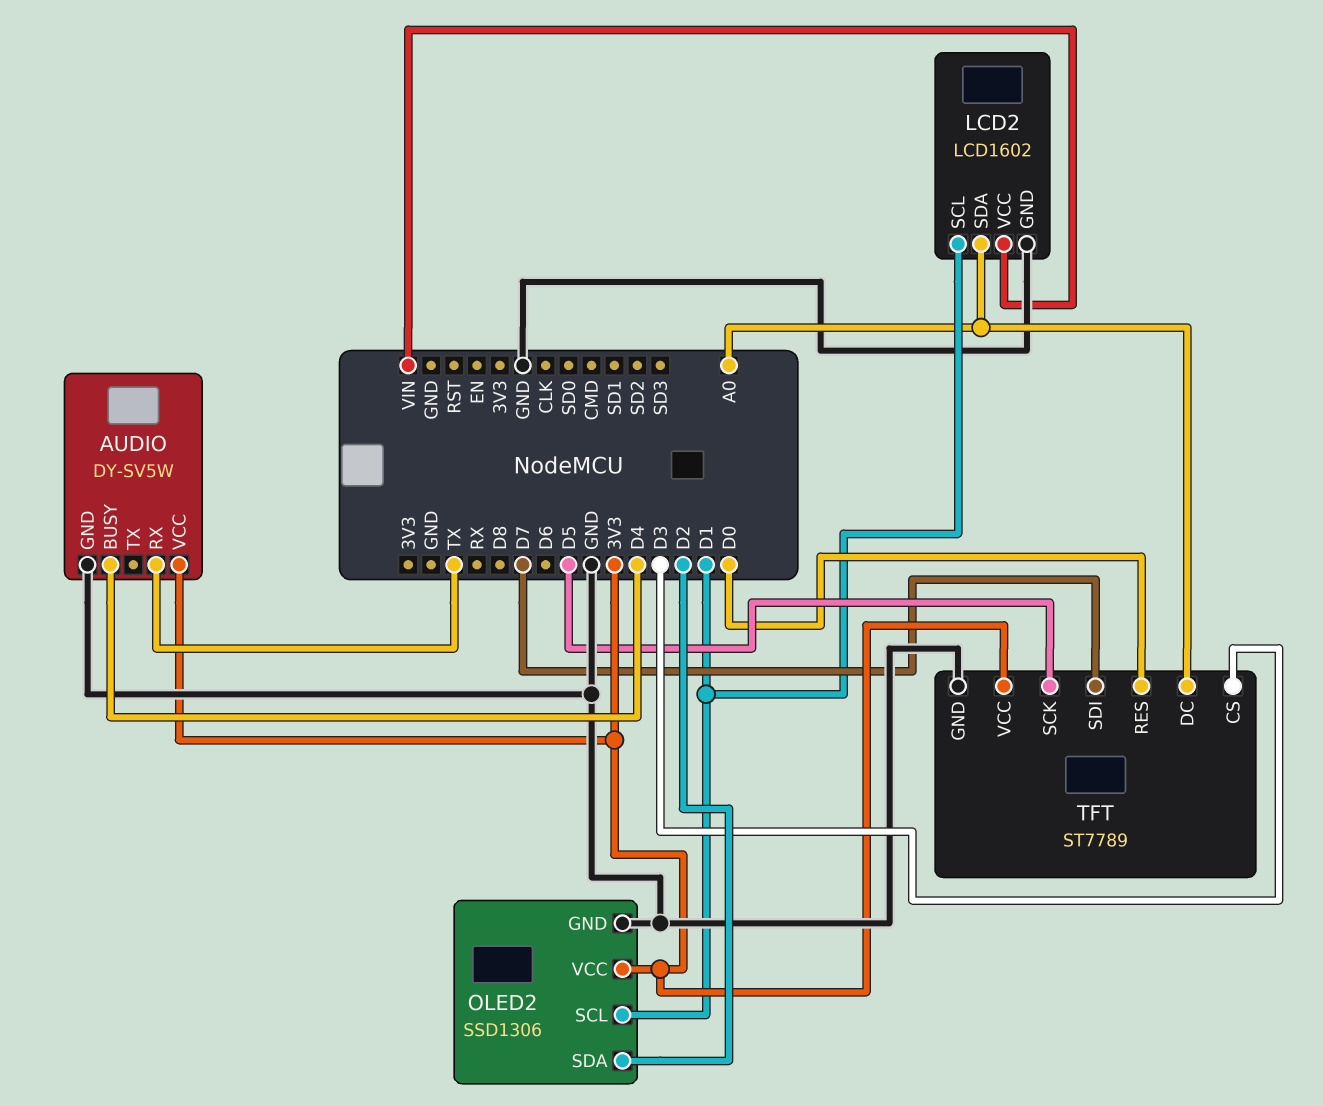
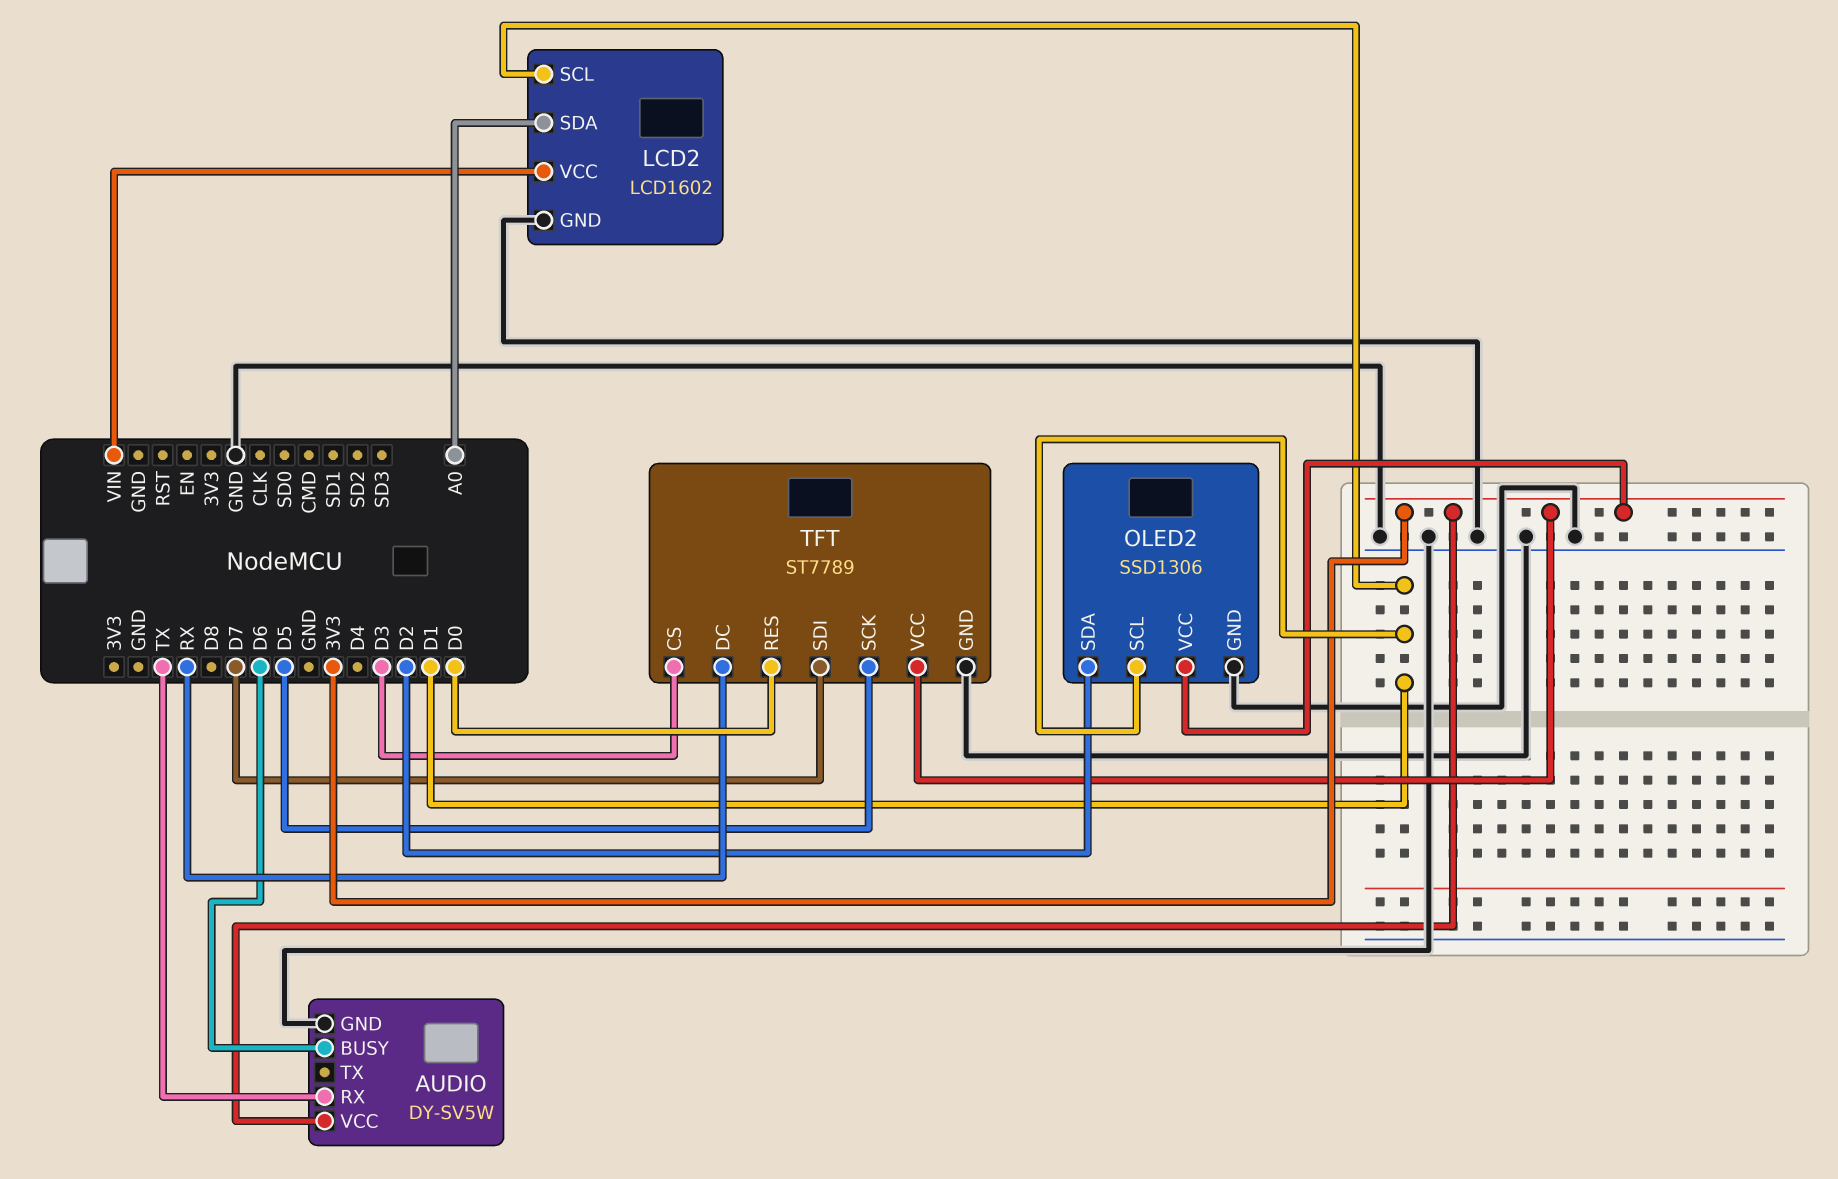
AUDIO pin BUSY: D4 -> D6
TFT pin DC: A0 -> RX

